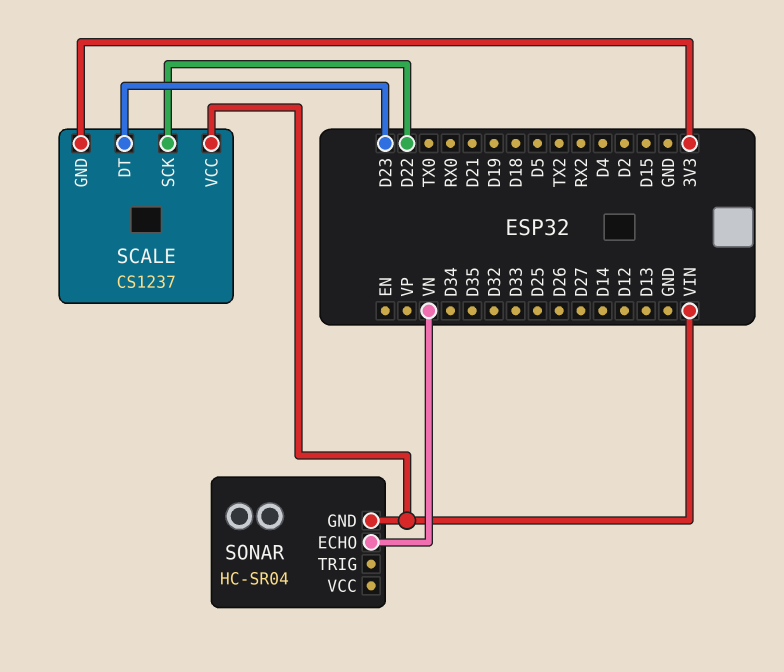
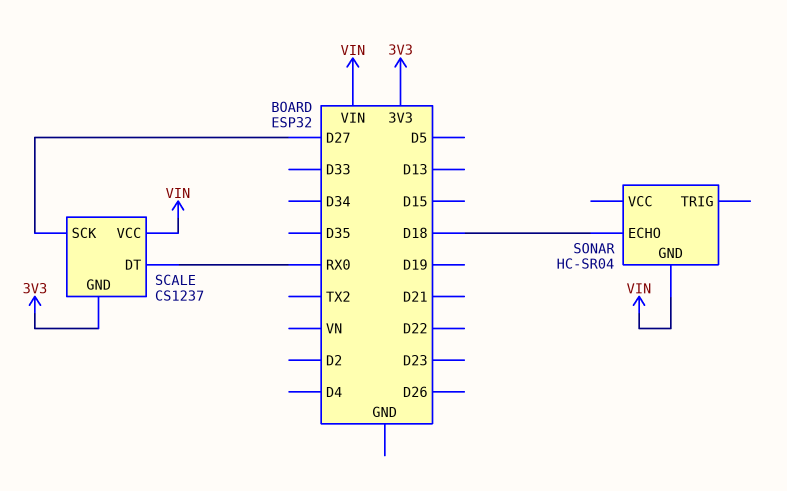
SCALE pin DT: D23 -> RX0
SCALE pin SCK: D22 -> D27
SONAR pin ECHO: VN -> D18

